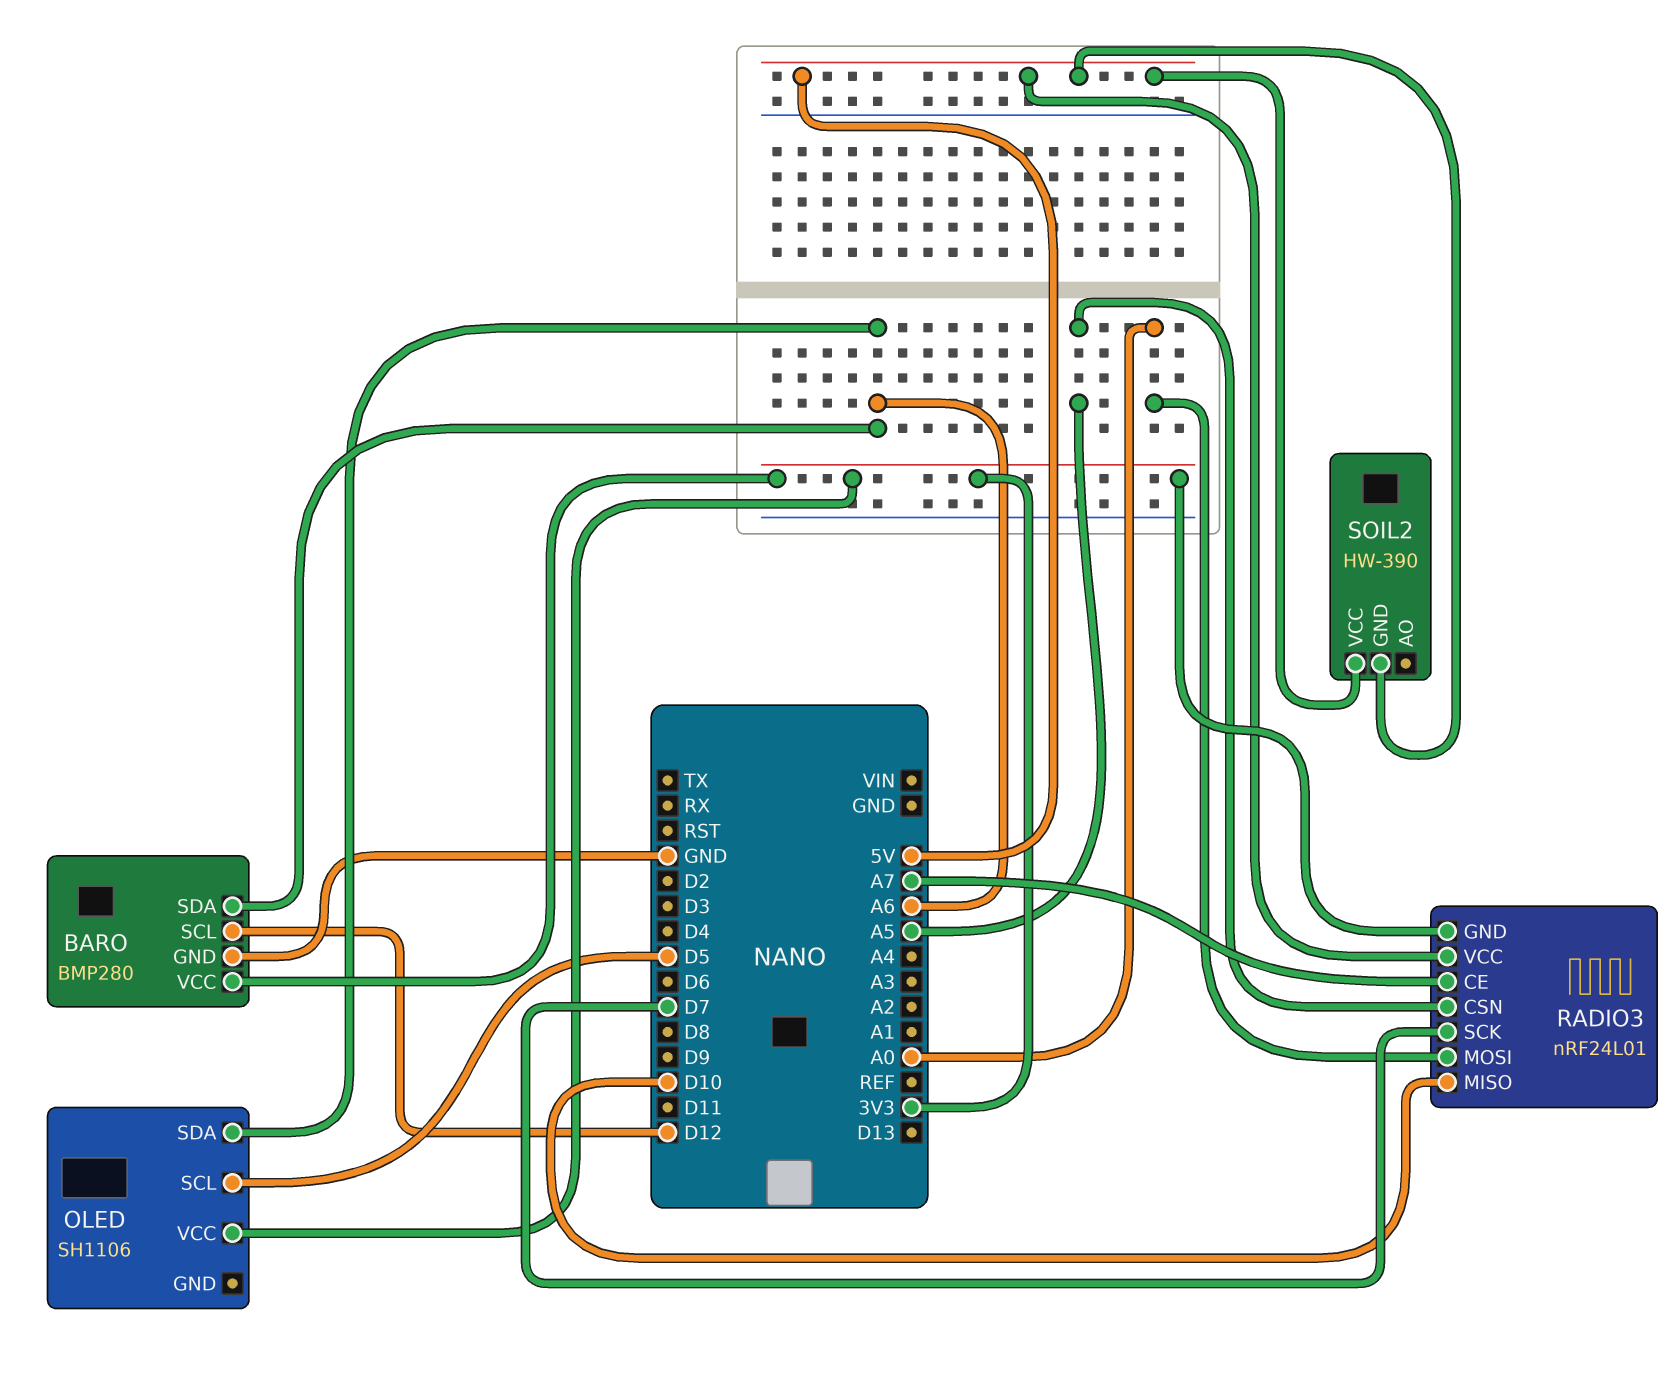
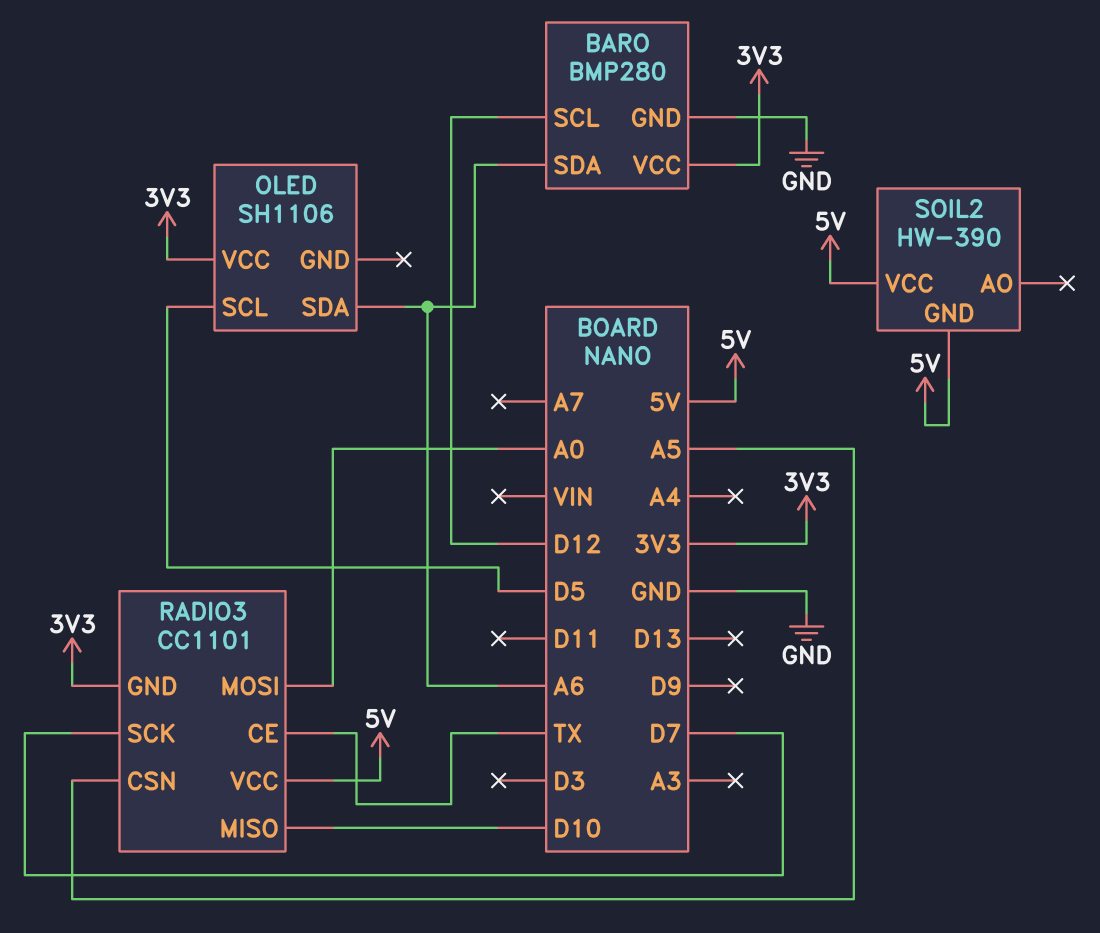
RADIO3: nRF24L01 -> CC1101
RADIO3 pin CE: A7 -> TX

